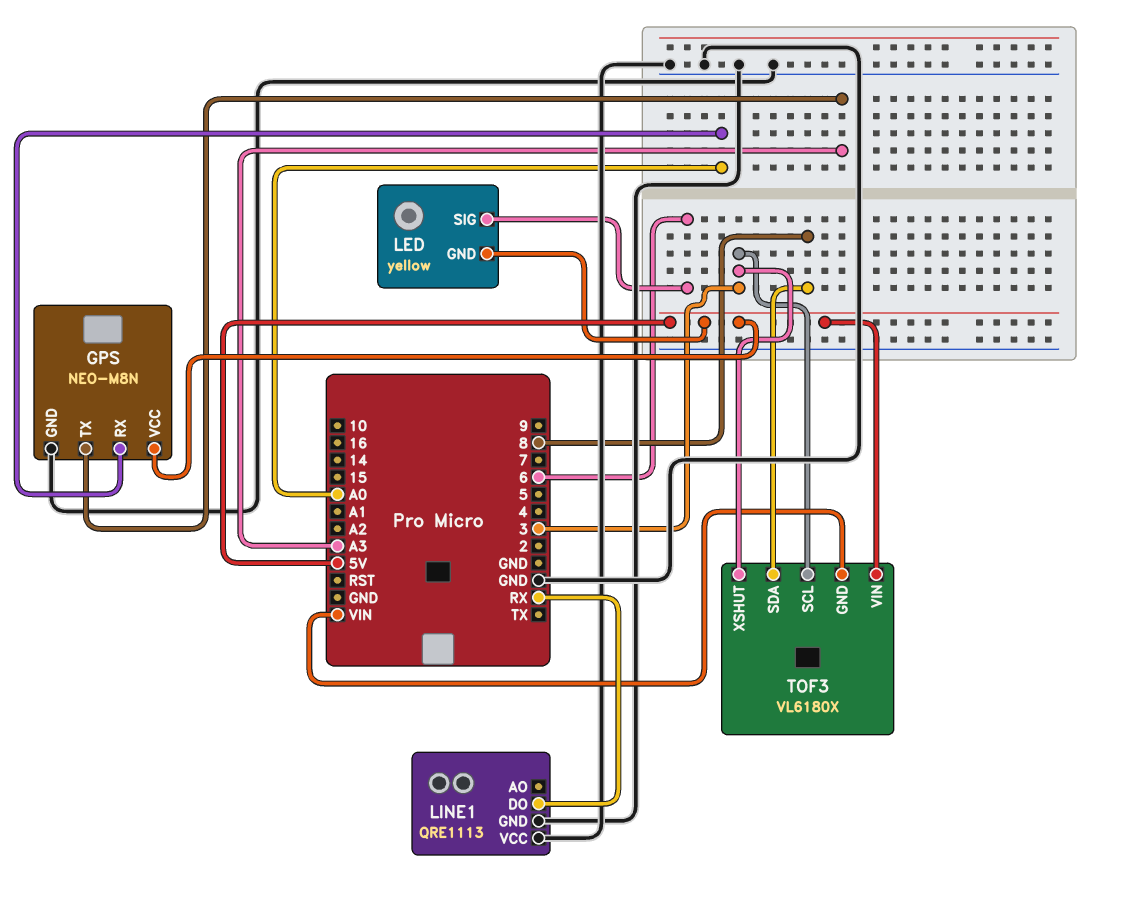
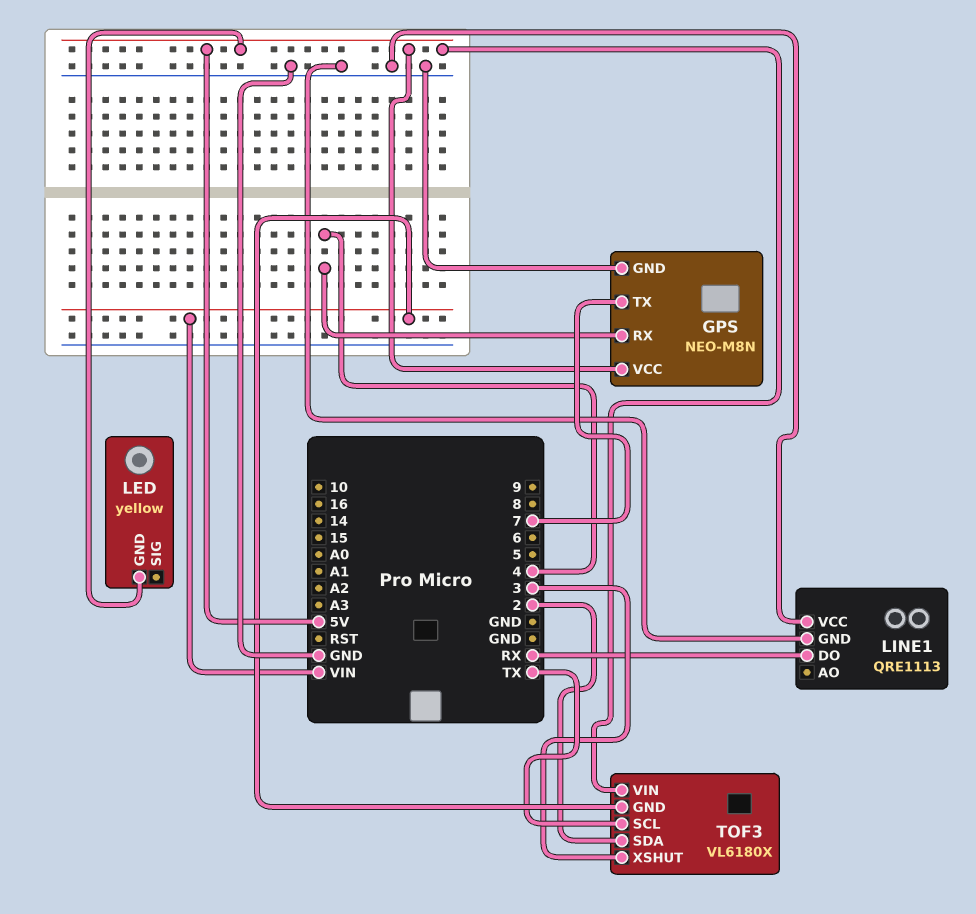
GPS pin RX: A0 -> 4
GPS pin TX: A3 -> 7
LED pin SIG: 6 -> none
TOF3 pin SCL: 3 -> TX
TOF3 pin SDA: 8 -> 2

